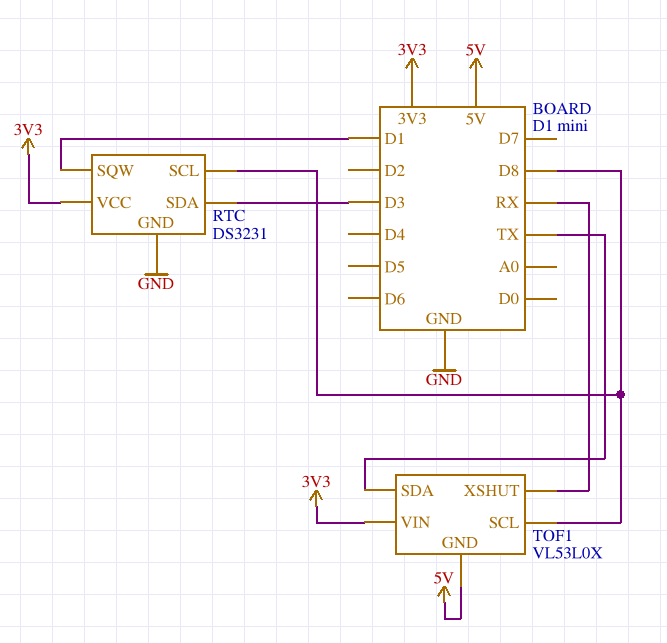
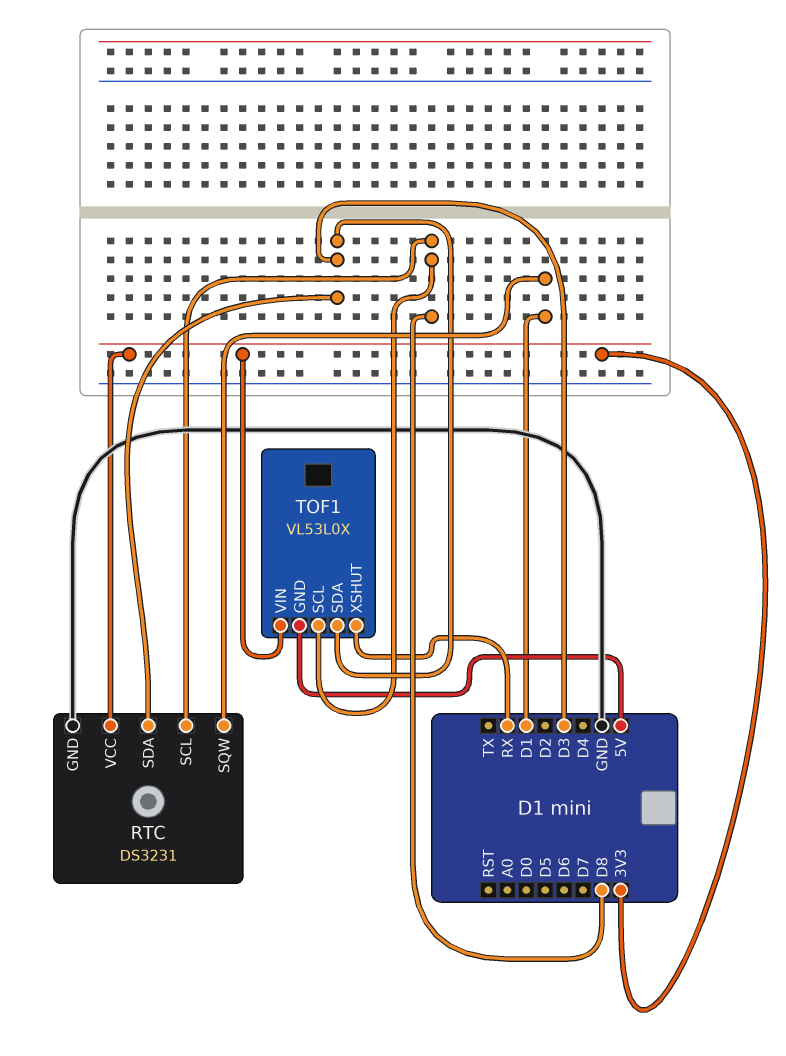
TOF1 pin SDA: TX -> D3

